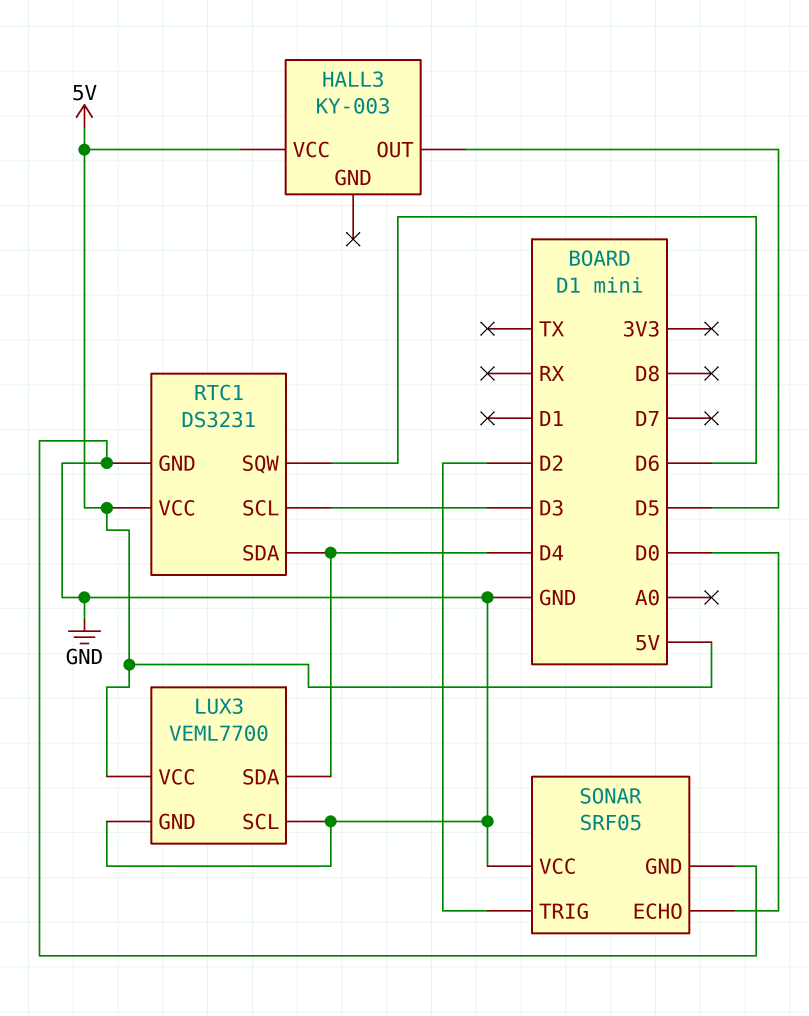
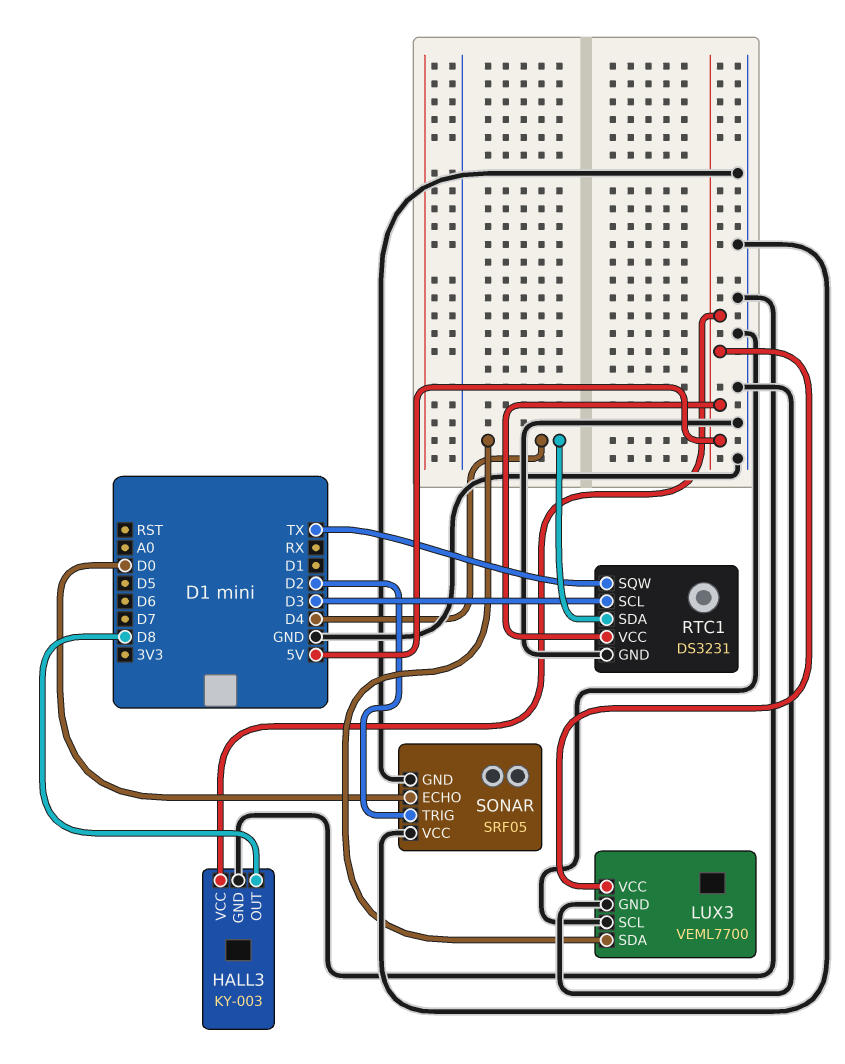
HALL3 pin GND: none -> GND
HALL3 pin OUT: D5 -> D8
RTC1 pin SQW: D6 -> TX

